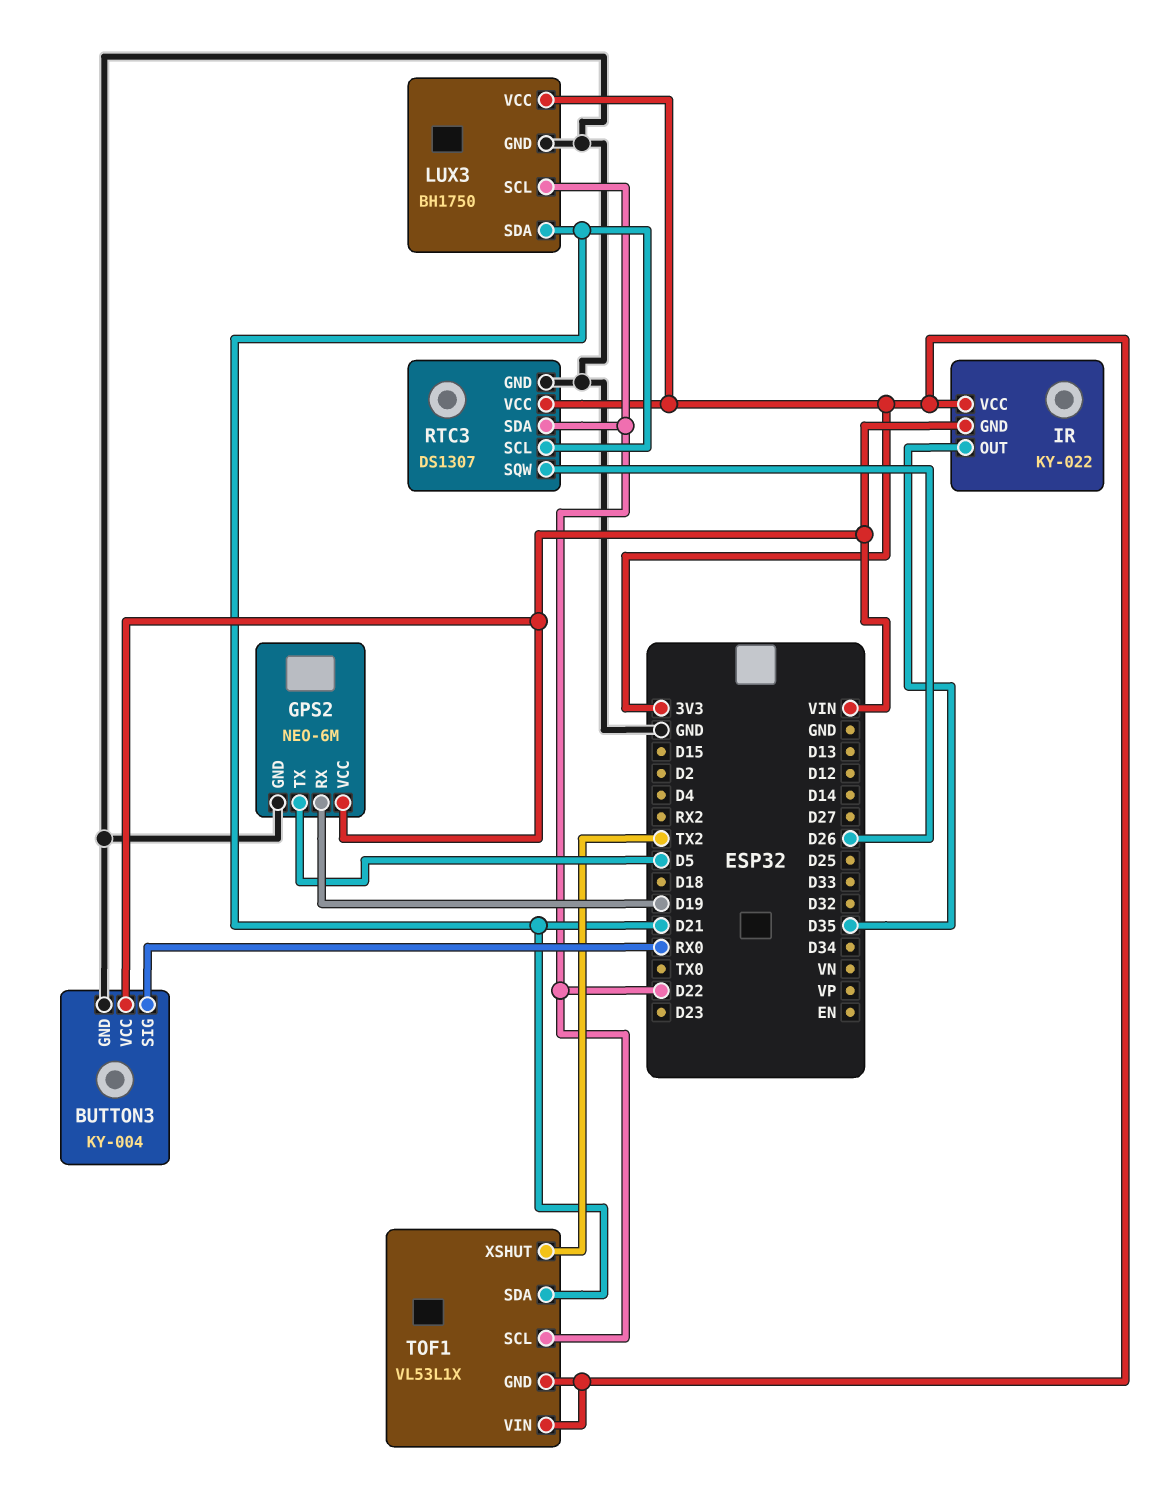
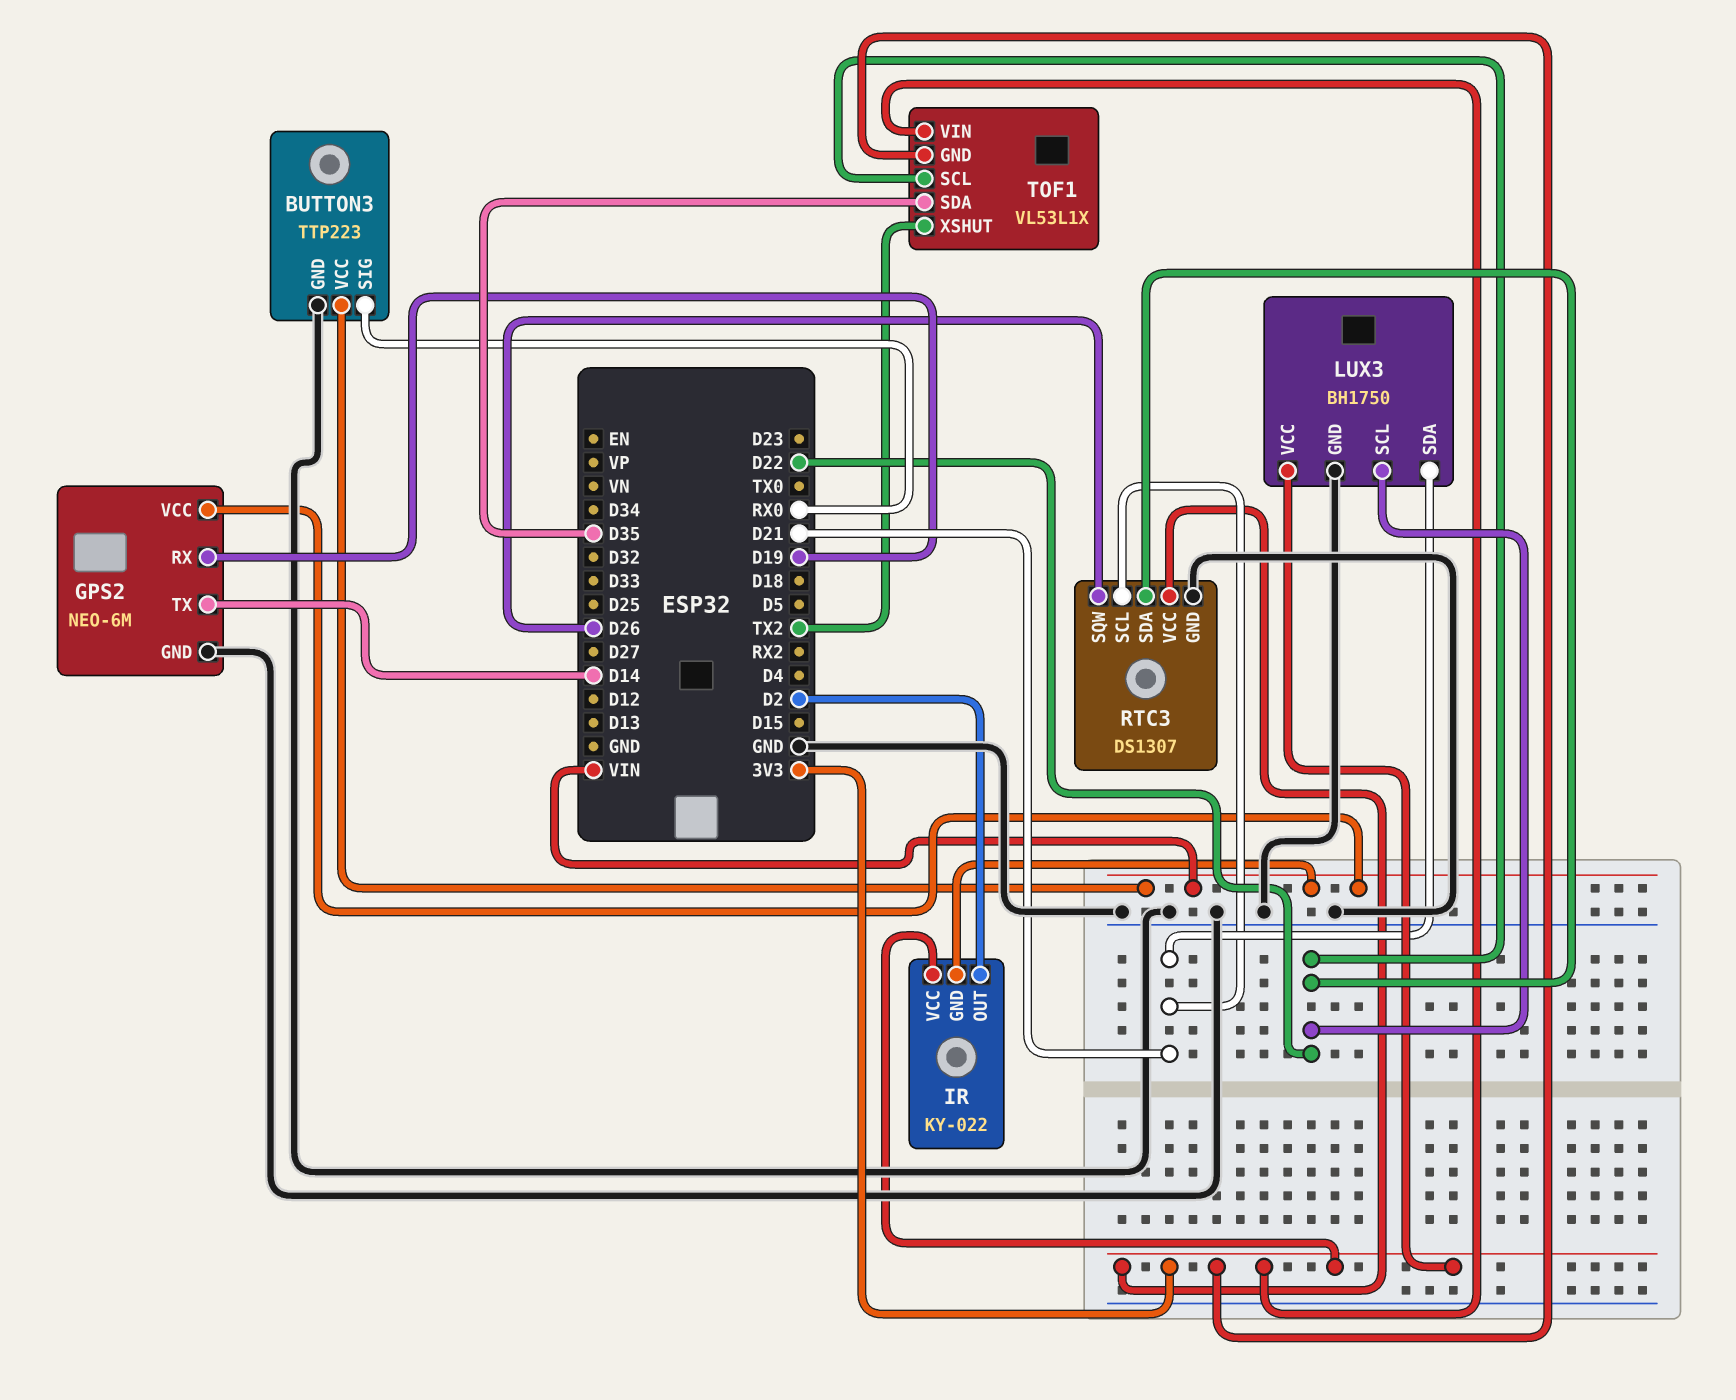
BUTTON3: KY-004 -> TTP223
GPS2 pin TX: D5 -> D14
IR pin OUT: D35 -> D2
TOF1 pin SDA: D21 -> D35

